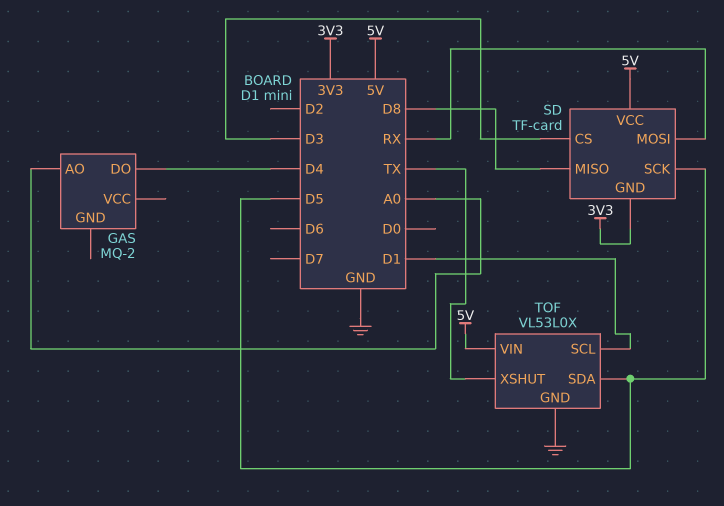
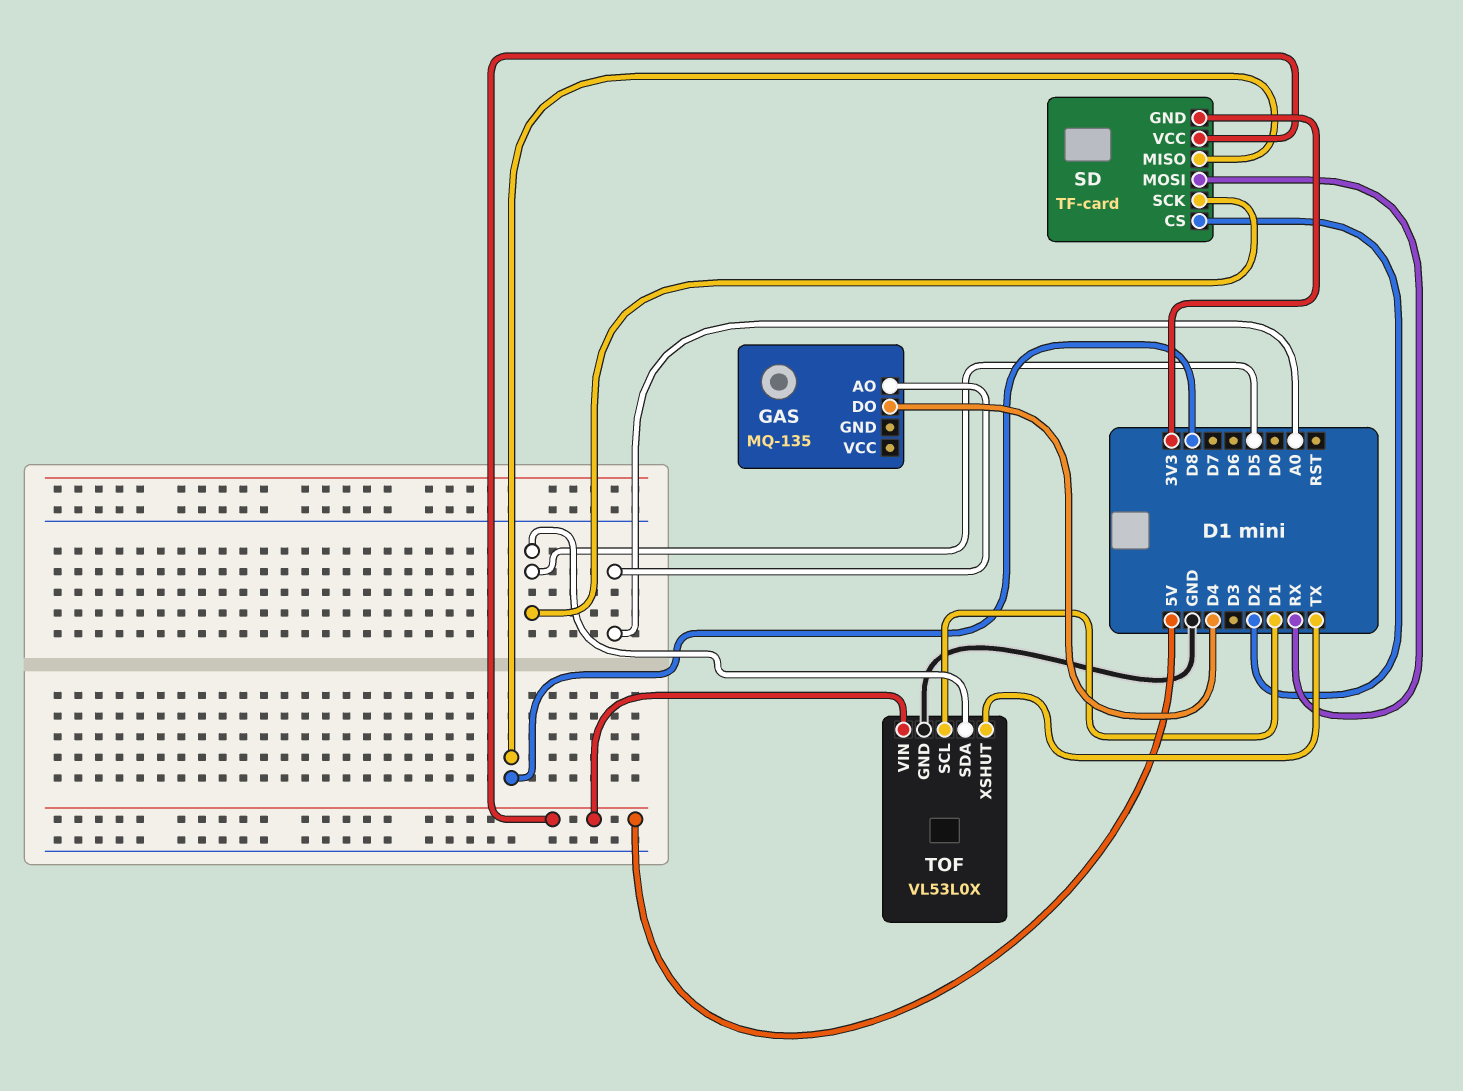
GAS: MQ-2 -> MQ-135
SD pin CS: D3 -> D2

